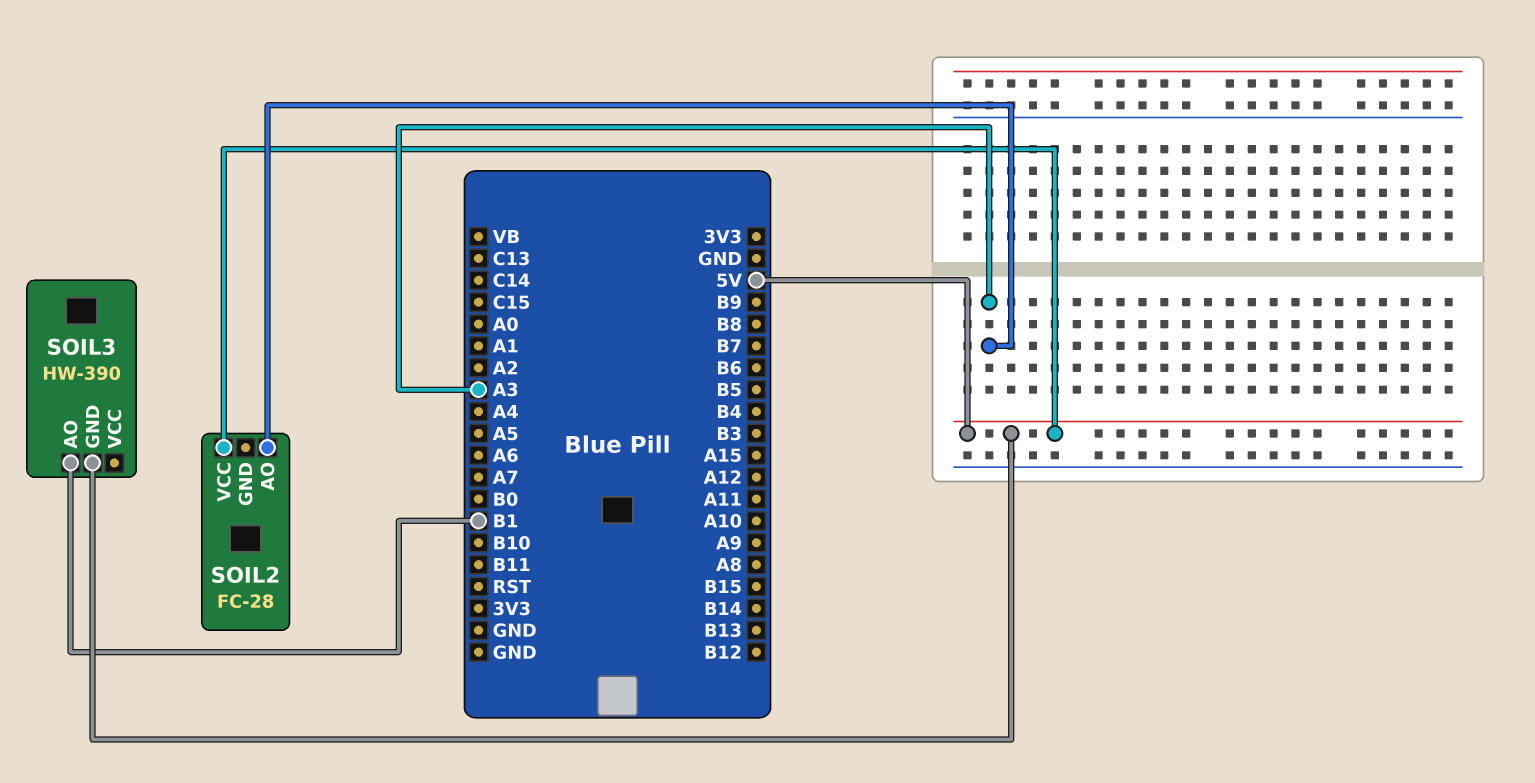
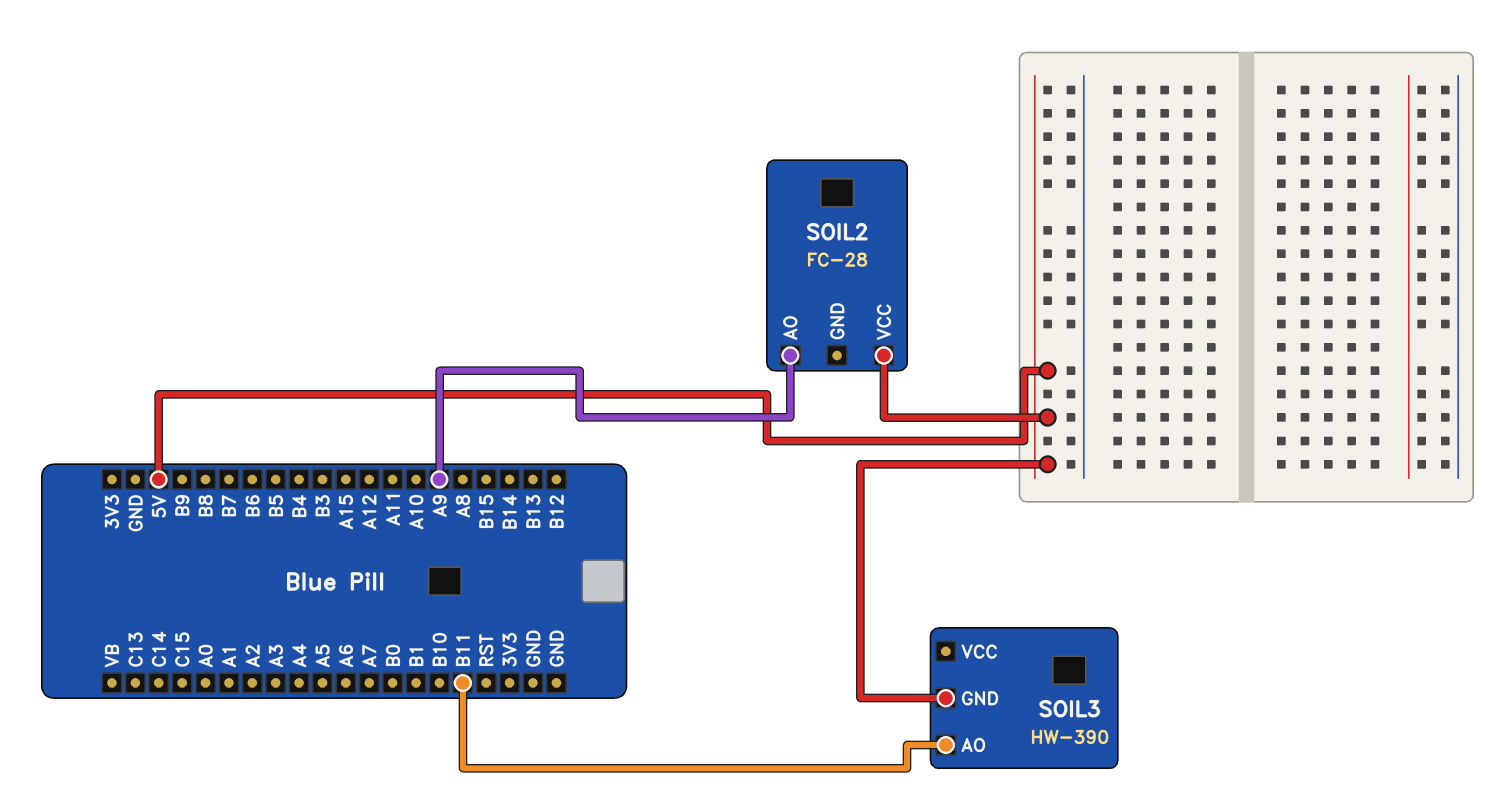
SOIL2 pin AO: A3 -> A9
SOIL3 pin AO: B1 -> B11

